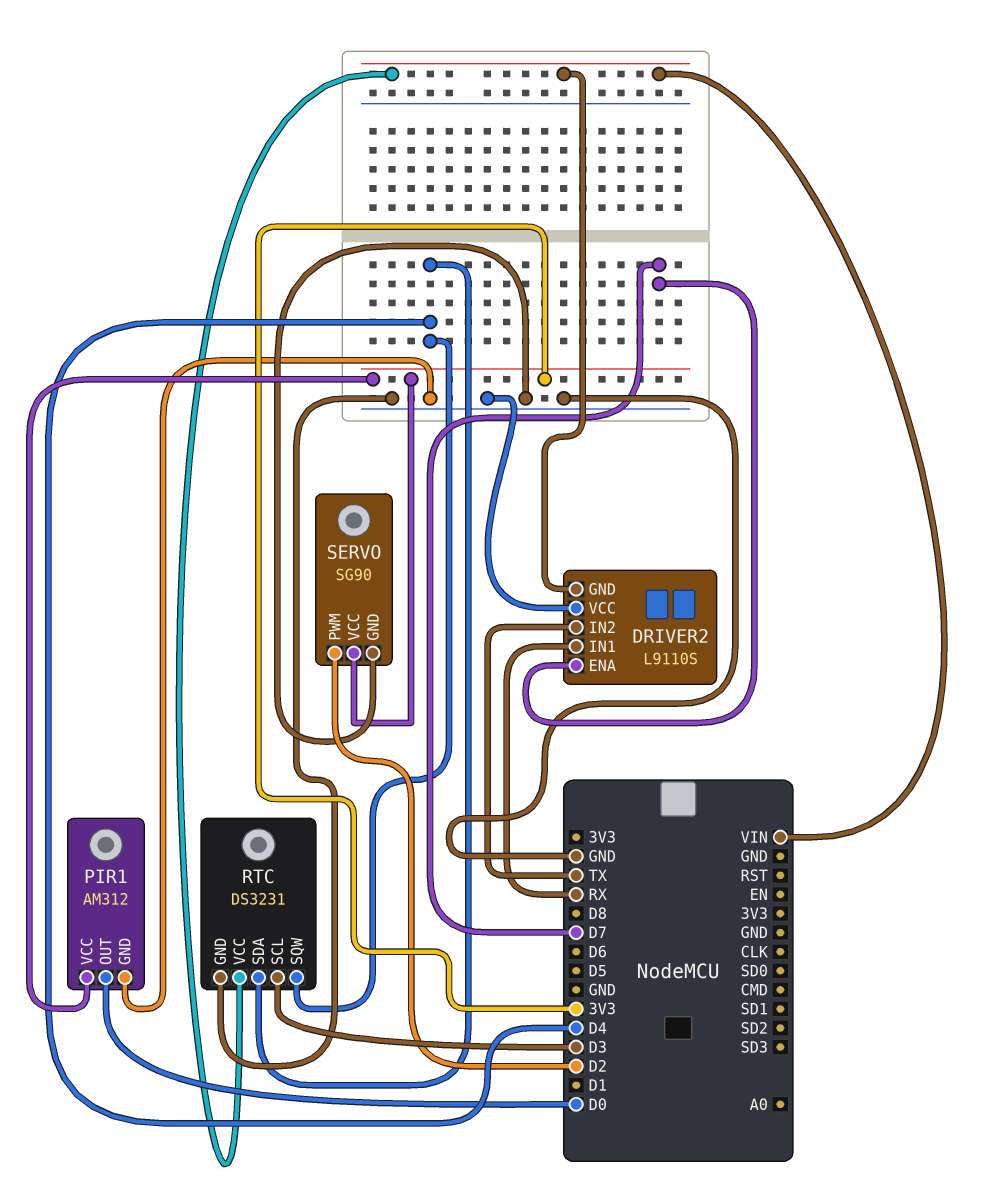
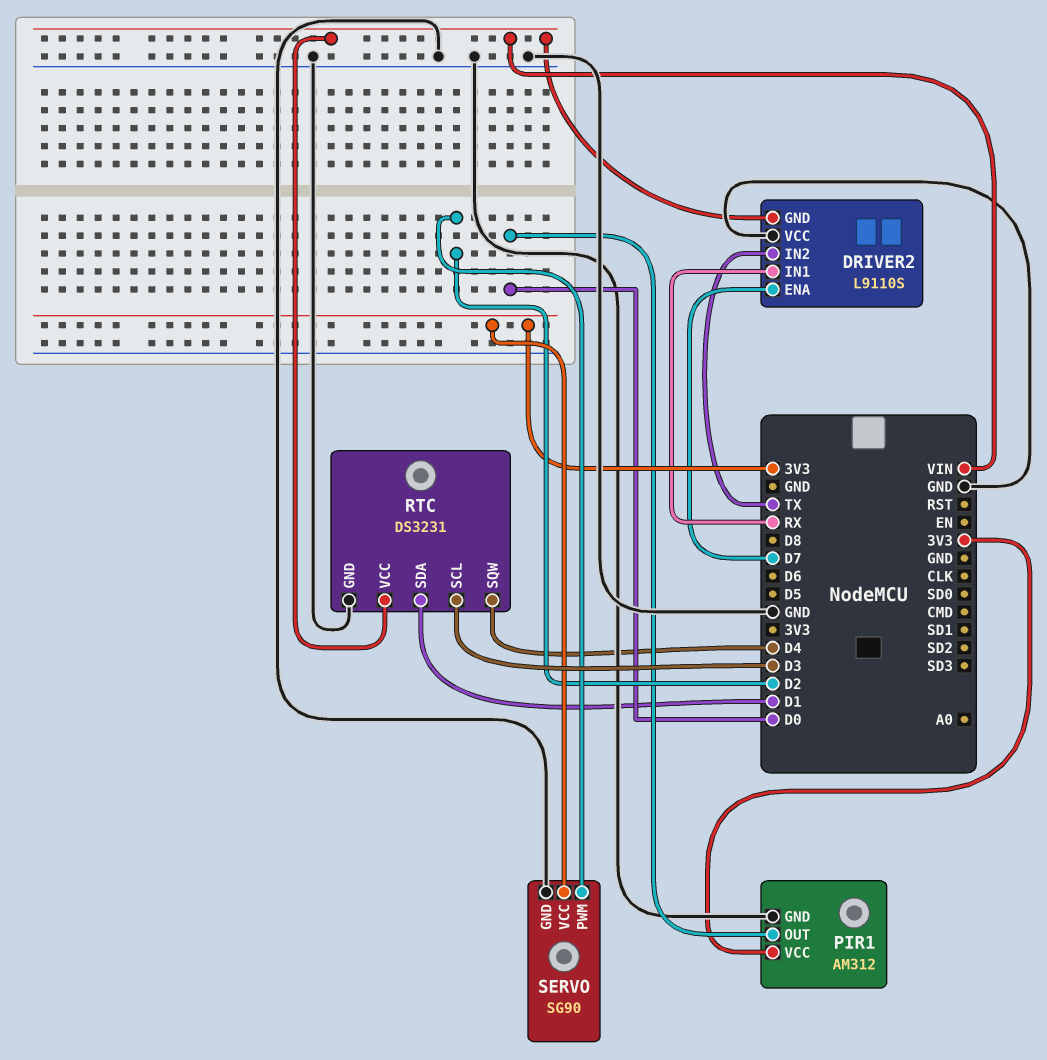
RTC pin SDA: D4 -> D1

